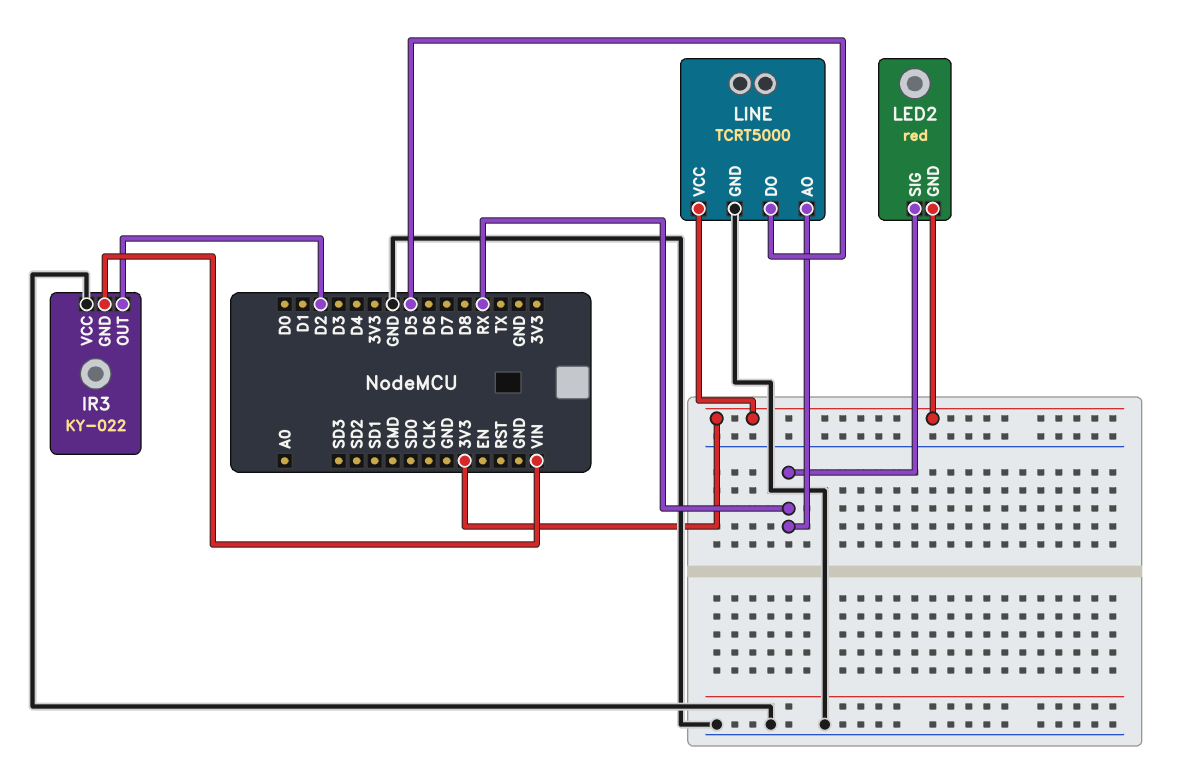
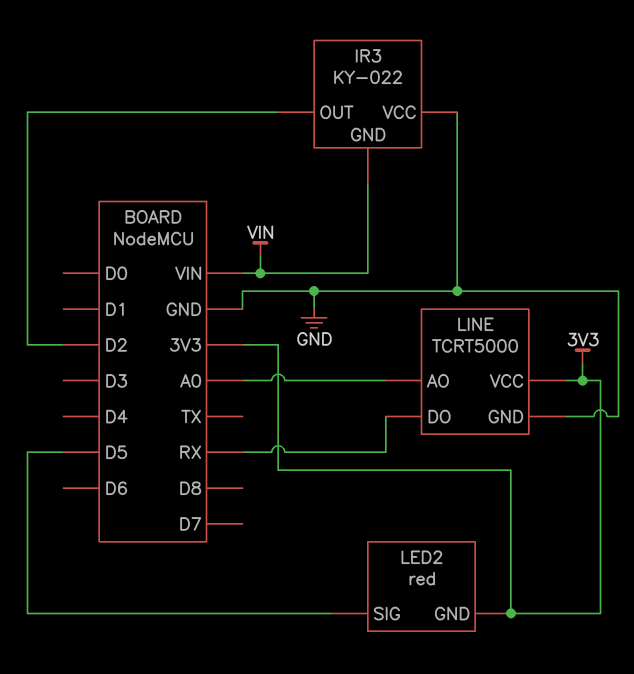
LED2 pin SIG: RX -> D5
LINE pin AO: RX -> A0
LINE pin DO: D5 -> RX

